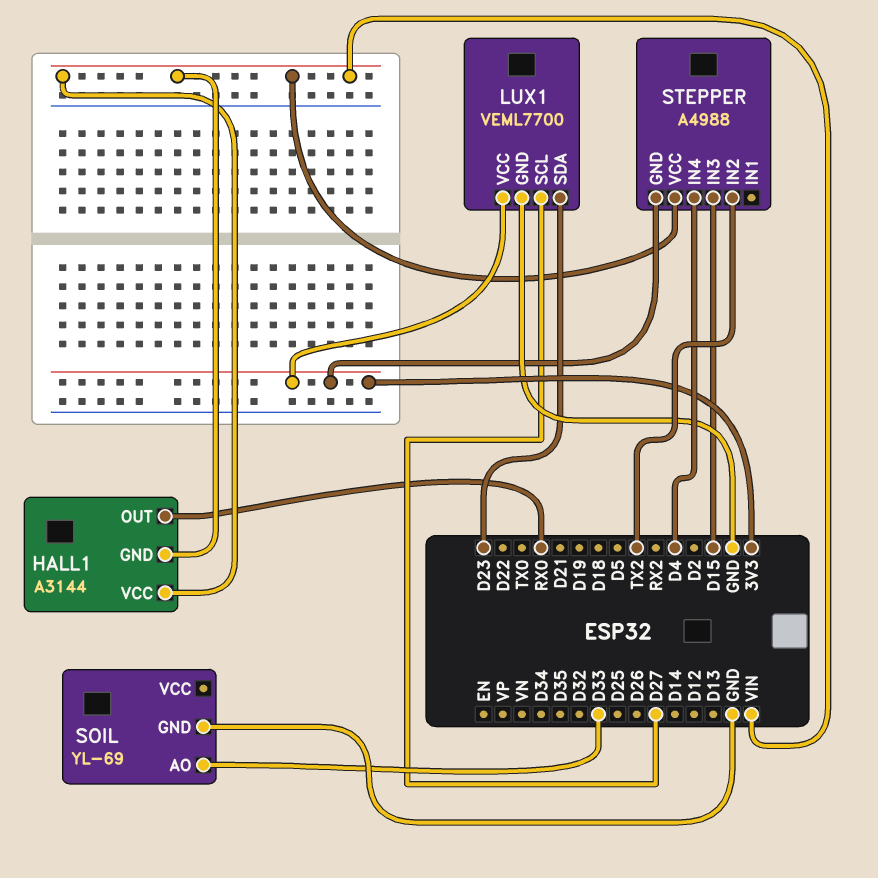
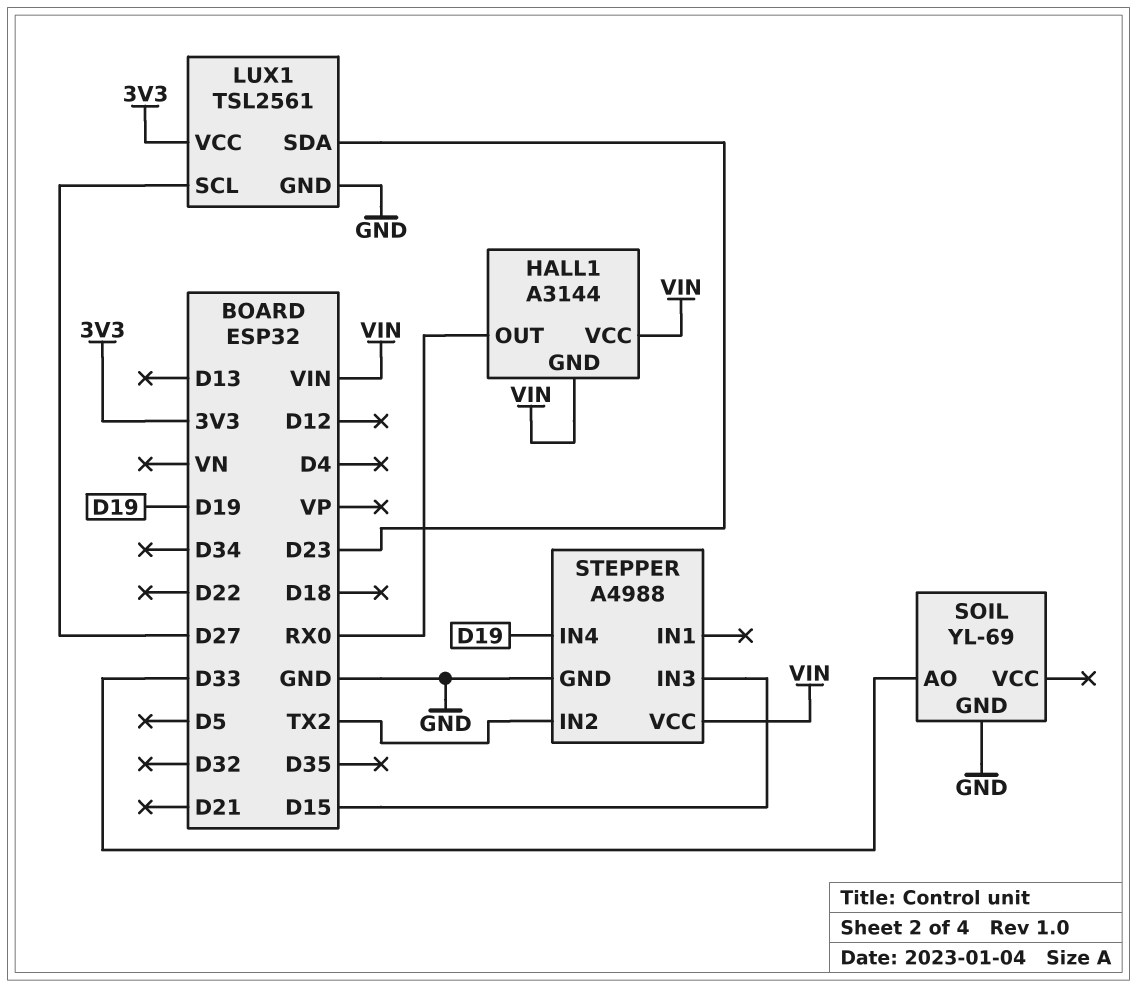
LUX1: VEML7700 -> TSL2561
STEPPER pin GND: 3V3 -> GND
STEPPER pin IN4: D4 -> D19

